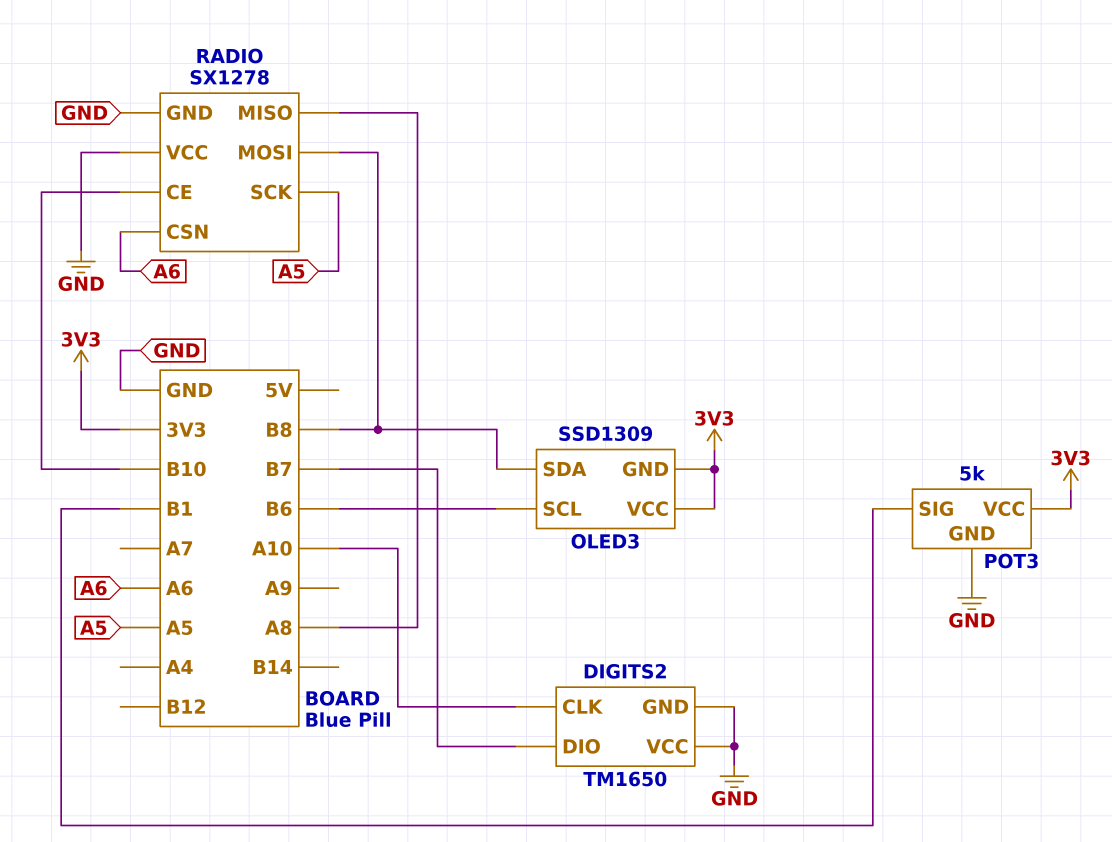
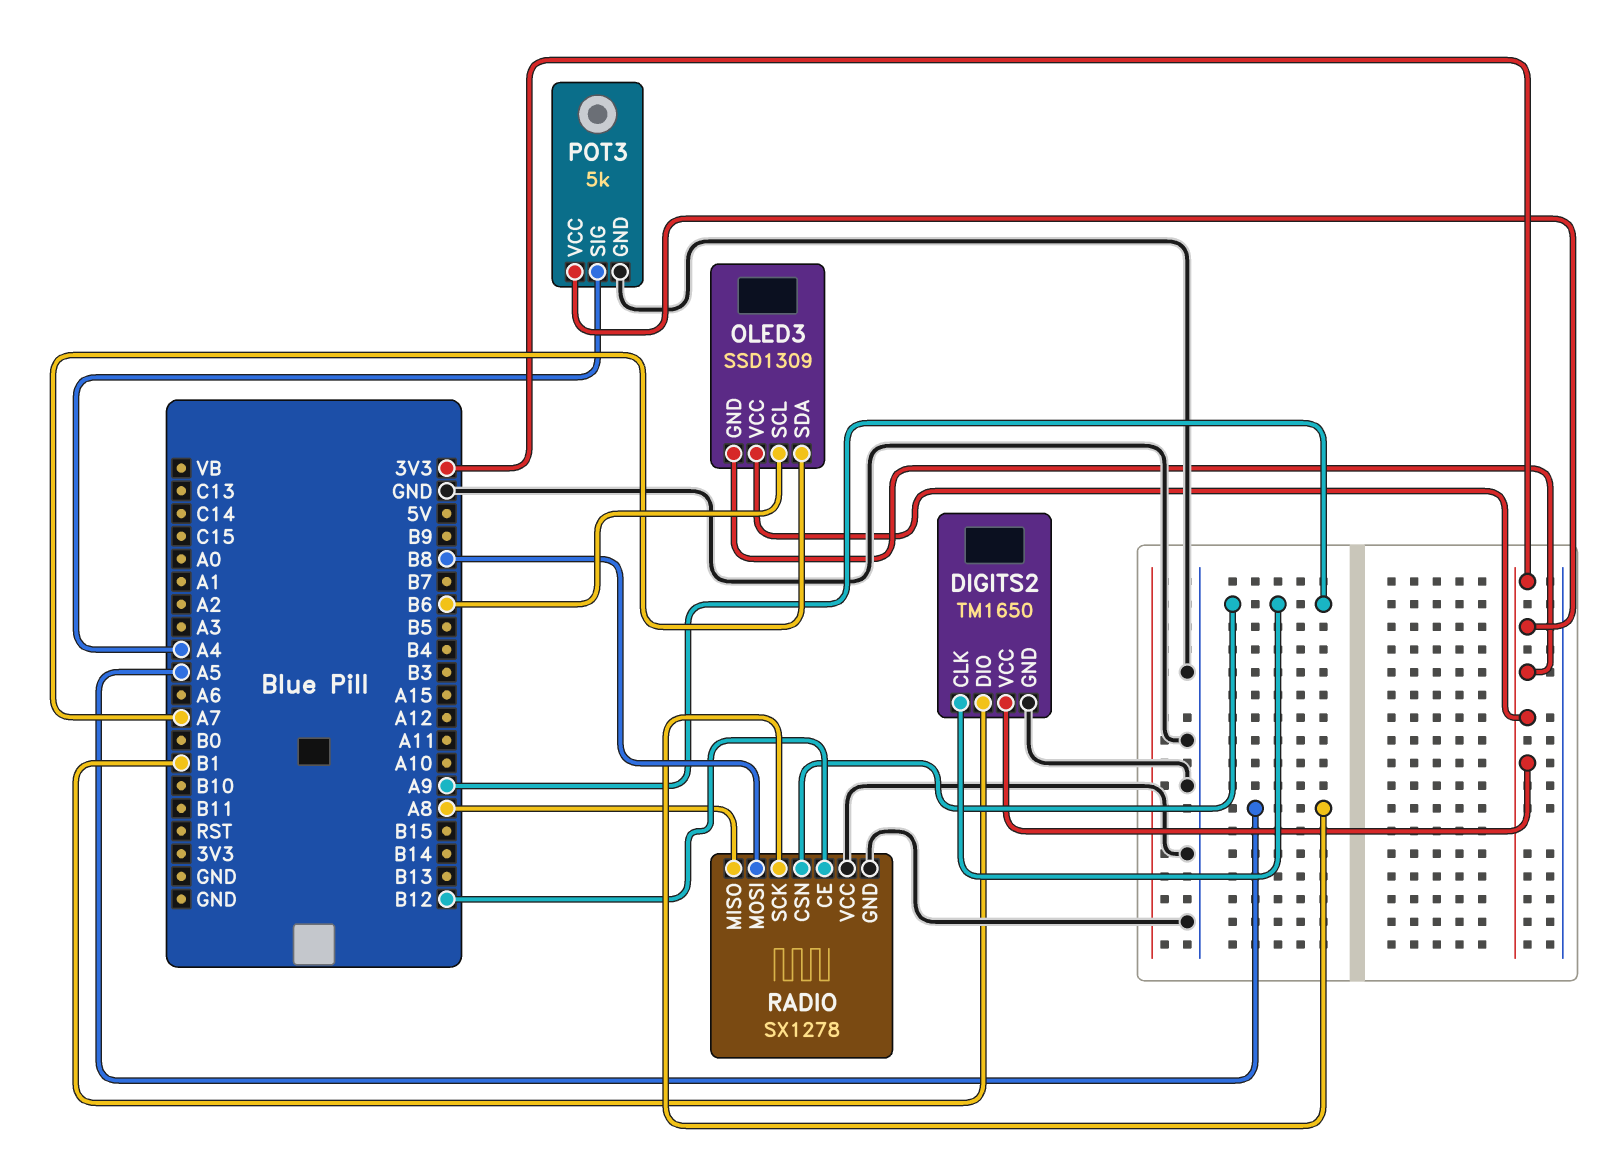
DIGITS2 pin CLK: A10 -> A9
DIGITS2 pin DIO: B7 -> B1
DIGITS2 pin VCC: GND -> 3V3
OLED3 pin SDA: B8 -> A7
POT3 pin SIG: B1 -> A4
RADIO pin CE: B10 -> B12
RADIO pin CSN: A6 -> A9

